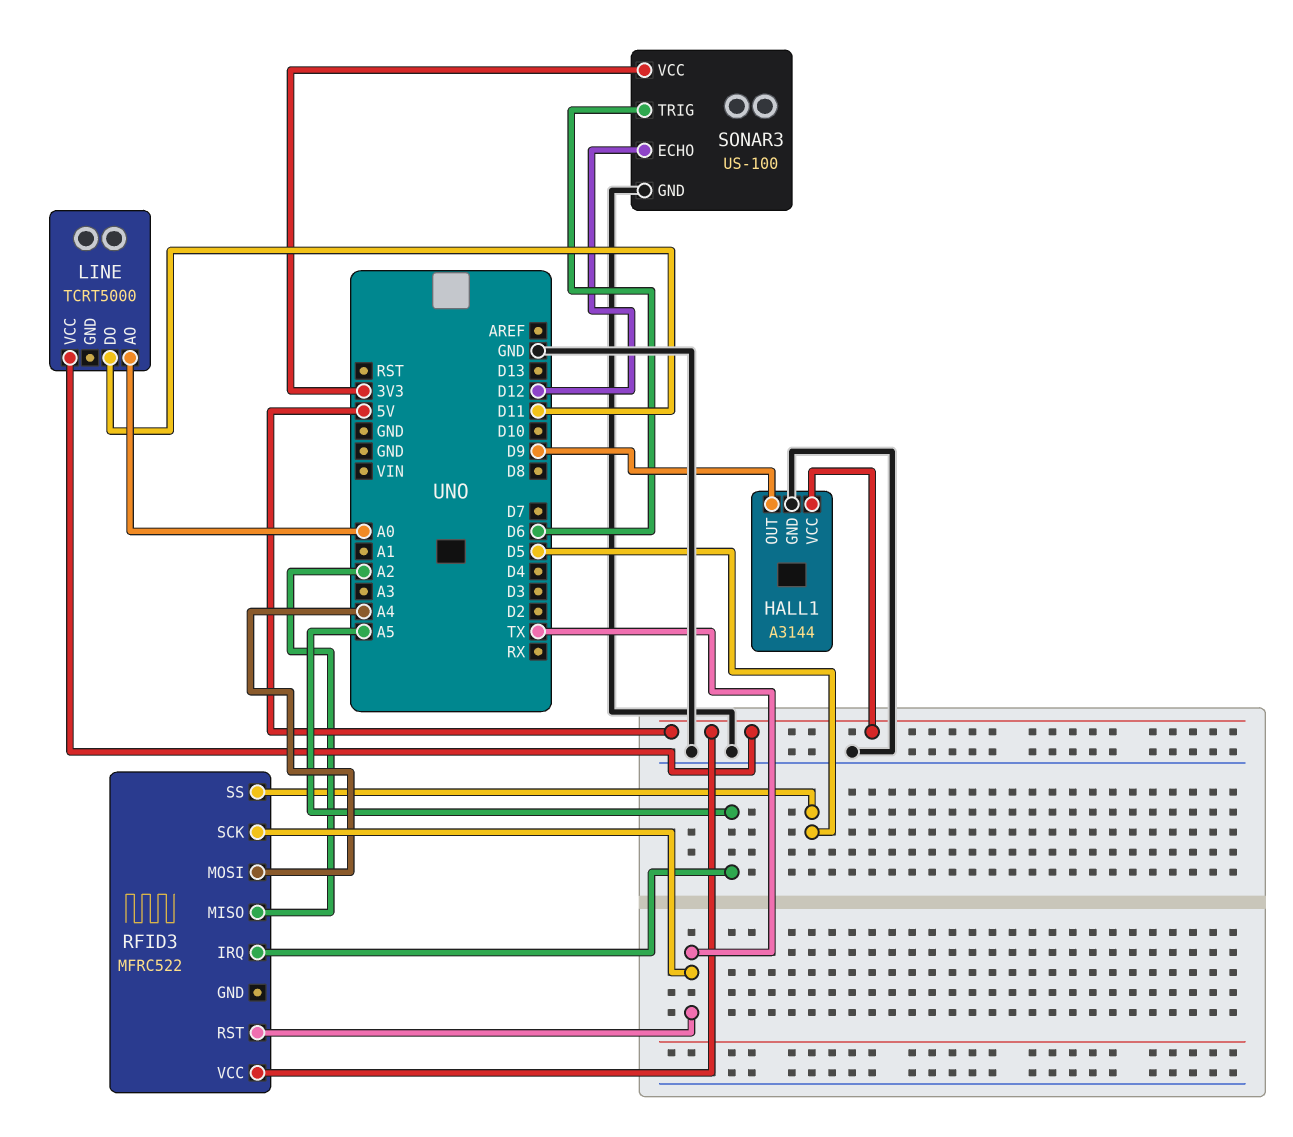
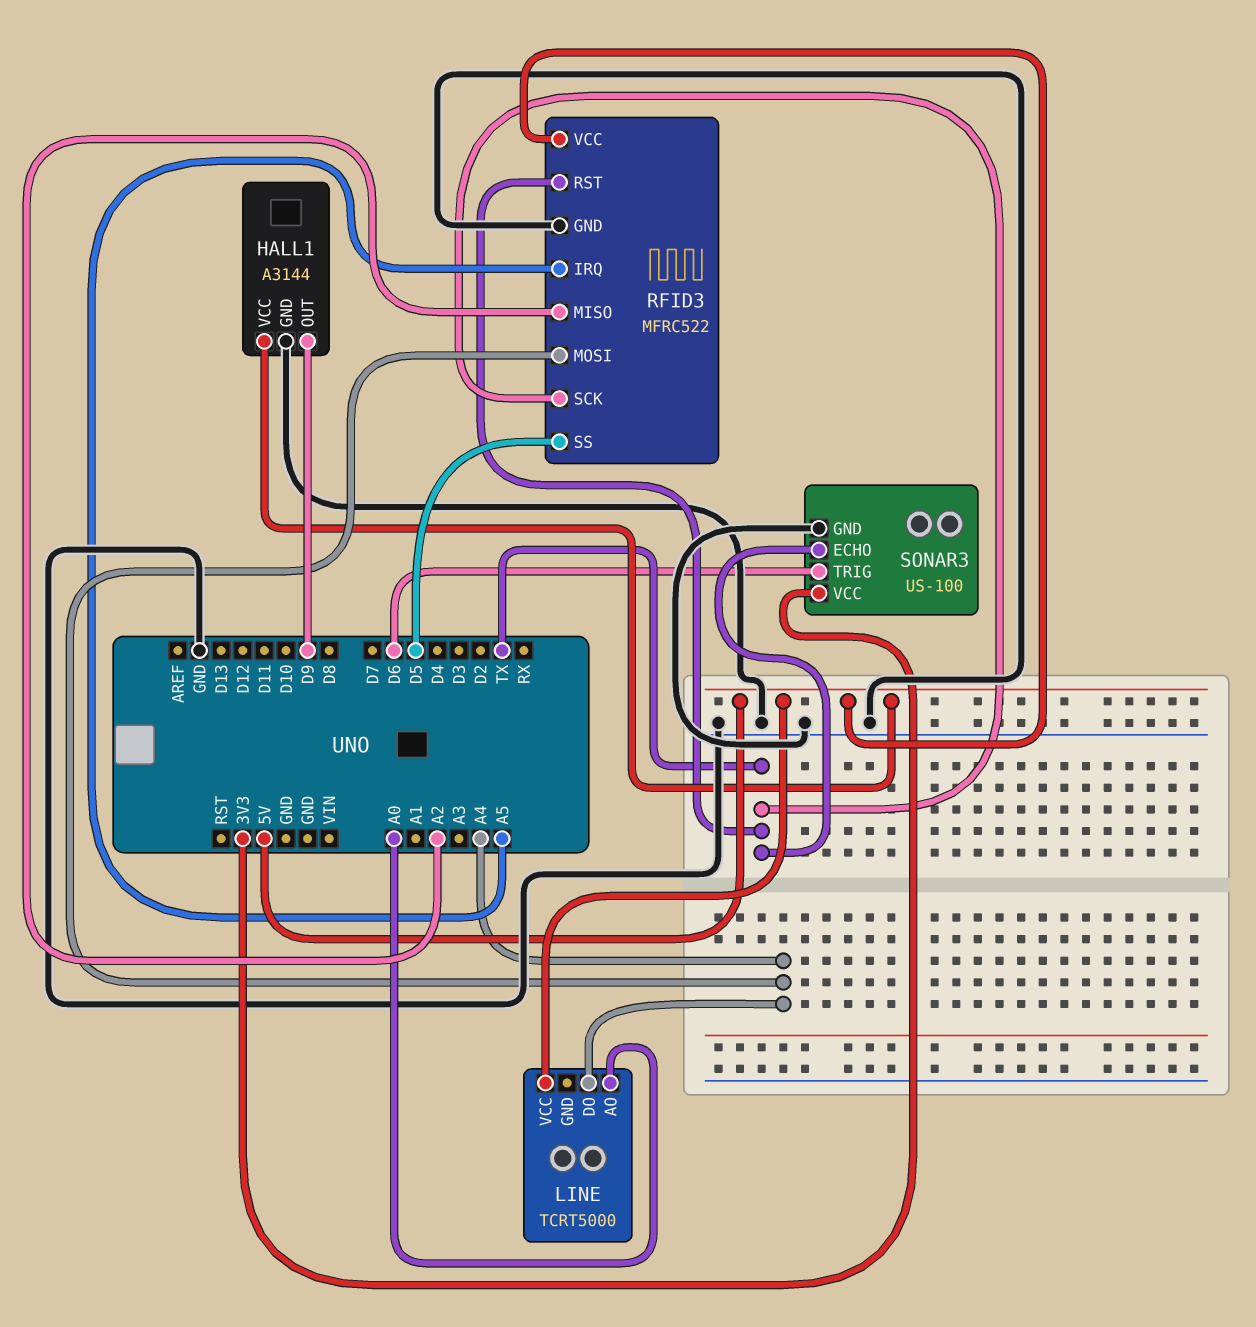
LINE pin DO: D11 -> A4
RFID3 pin GND: none -> GND
SONAR3 pin ECHO: D12 -> TX

